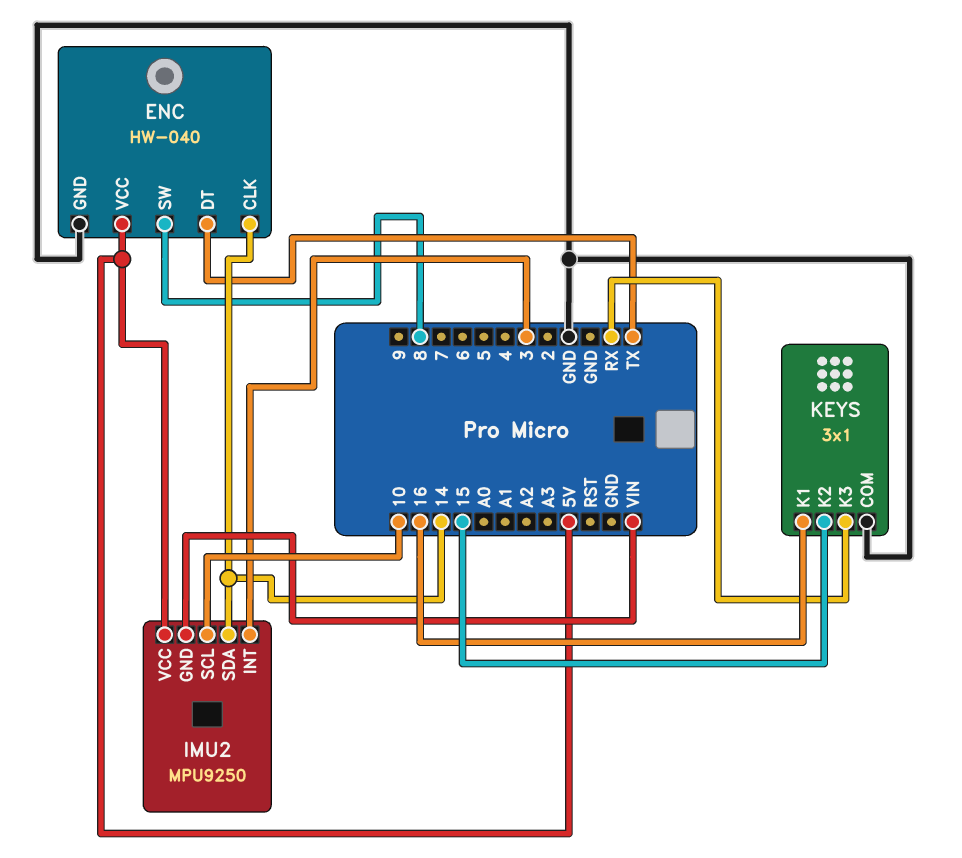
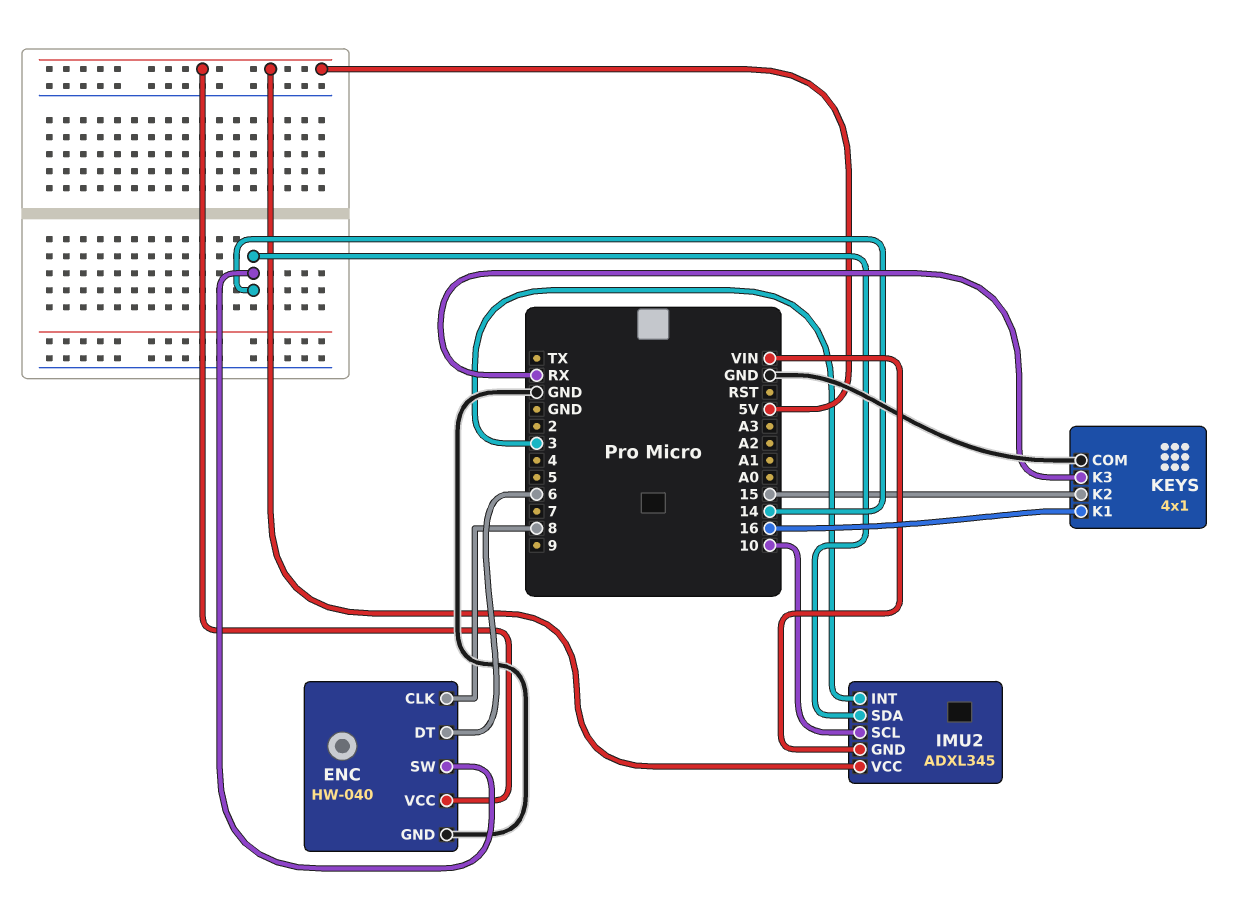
ENC pin CLK: 14 -> 8
ENC pin DT: TX -> 6
ENC pin SW: 8 -> 14
IMU2: MPU9250 -> ADXL345
KEYS: 3x1 -> 4x1

